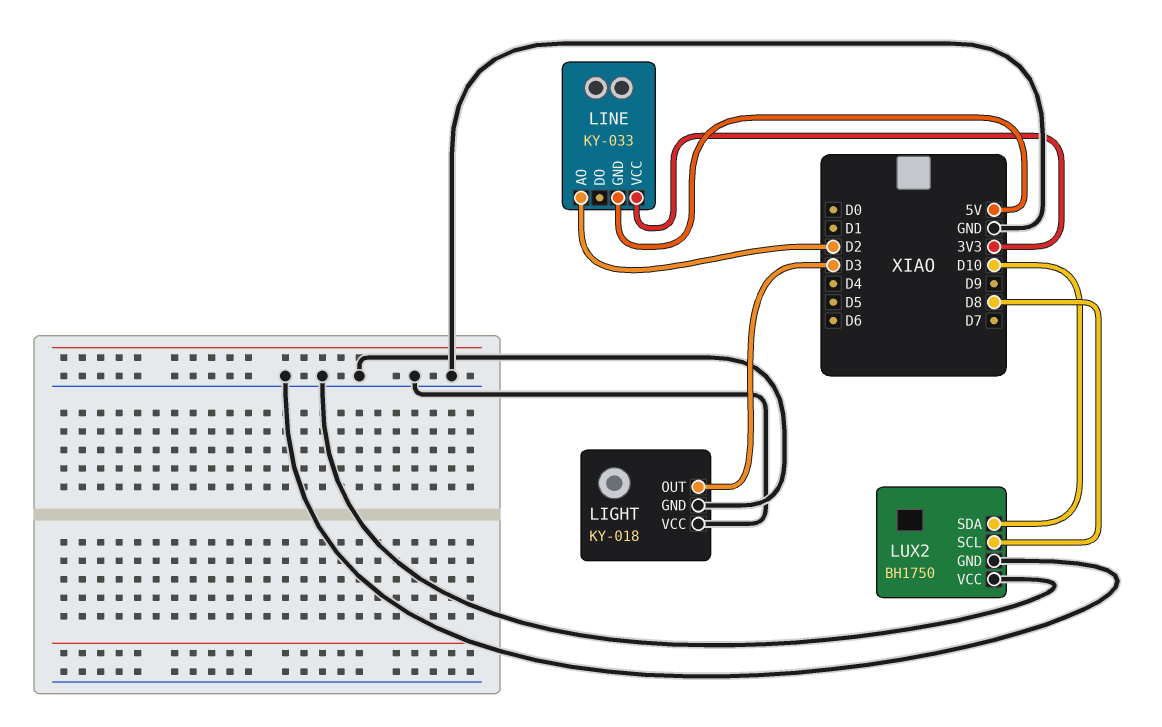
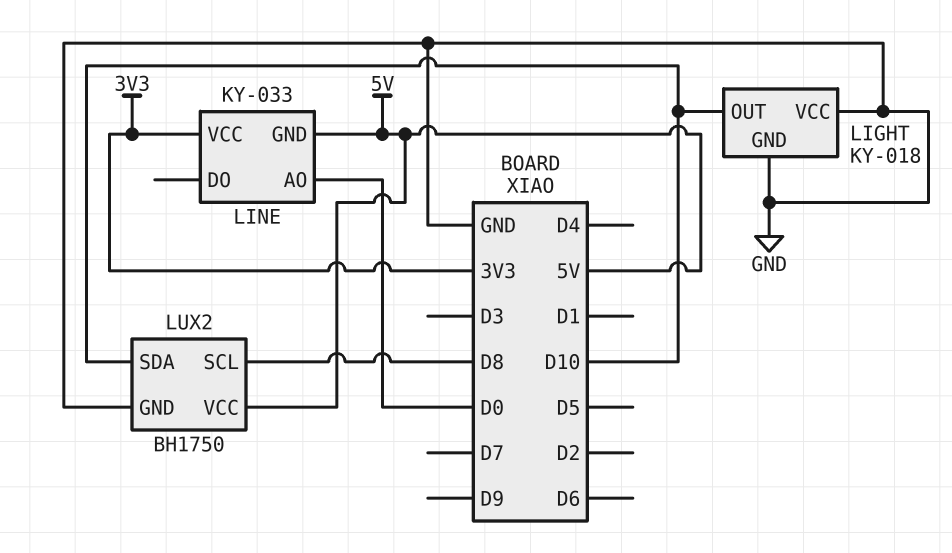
LIGHT pin OUT: D3 -> D10
LINE pin AO: D2 -> D0
LUX2 pin VCC: GND -> 5V

